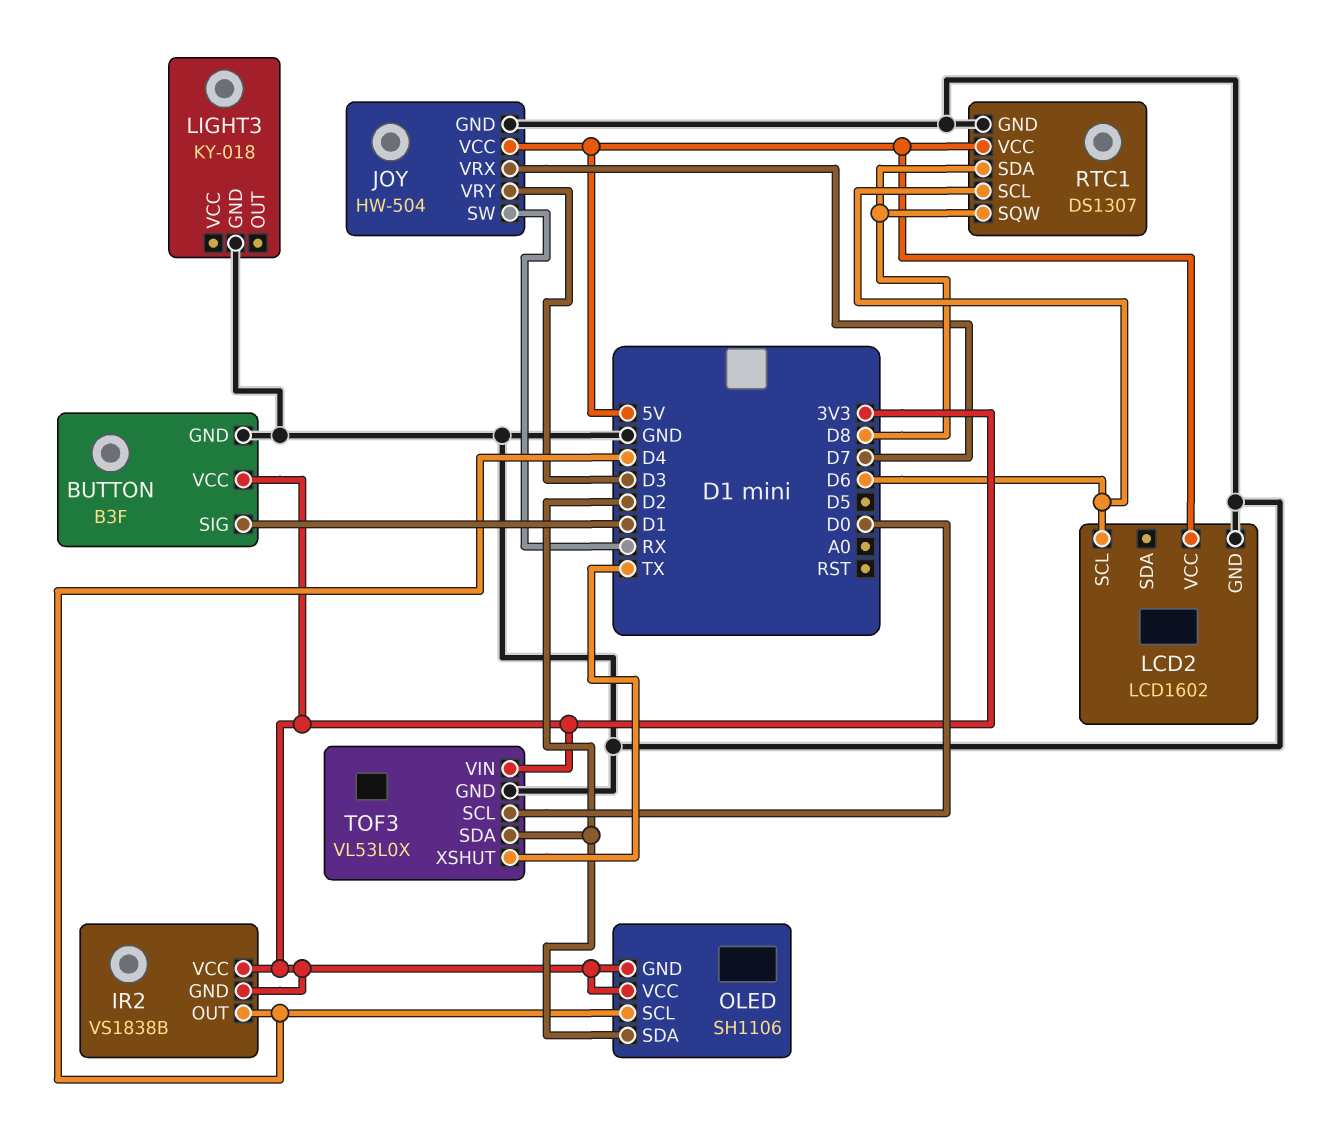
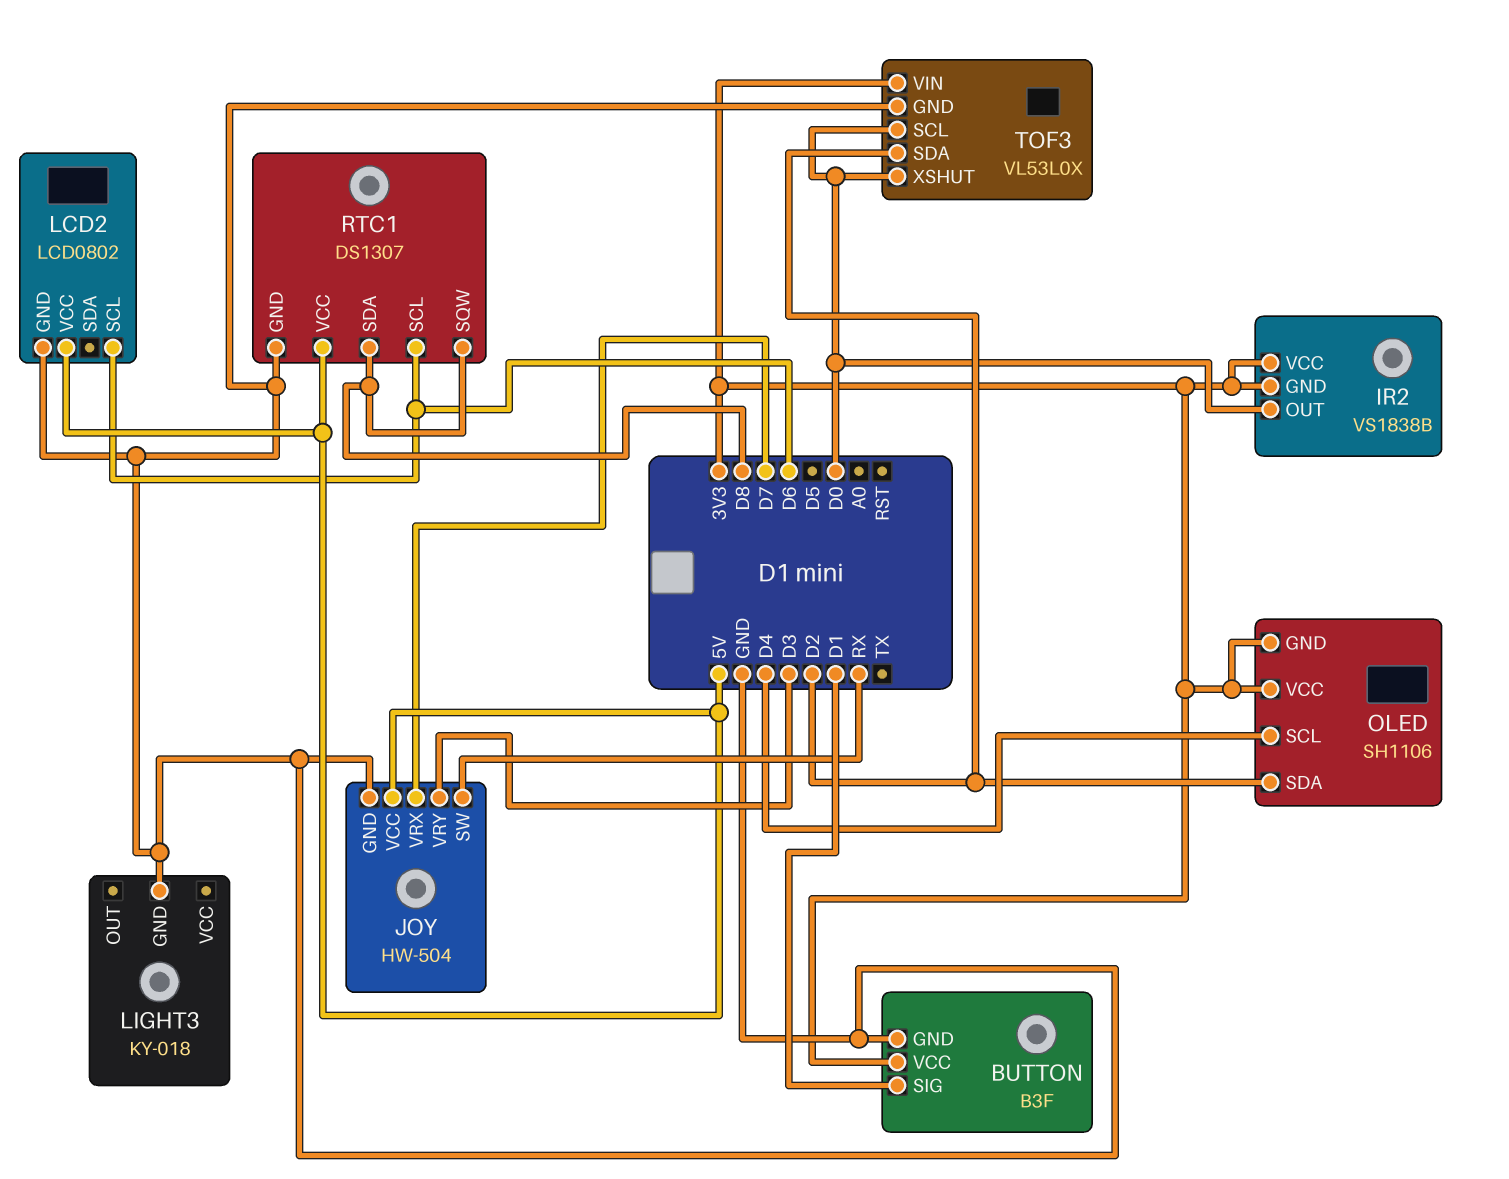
IR2 pin OUT: D4 -> D0
LCD2: LCD1602 -> LCD0802
TOF3 pin XSHUT: TX -> D0

